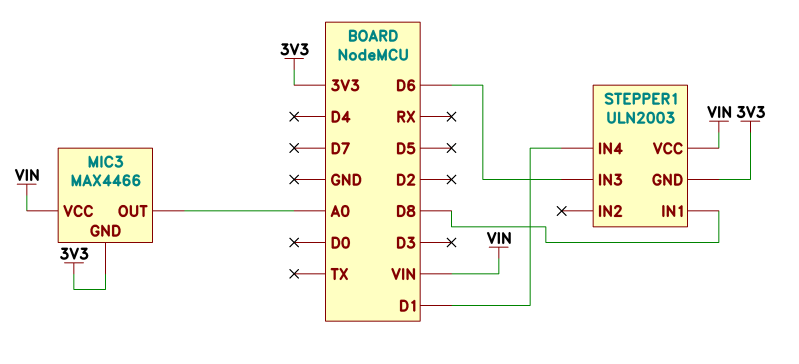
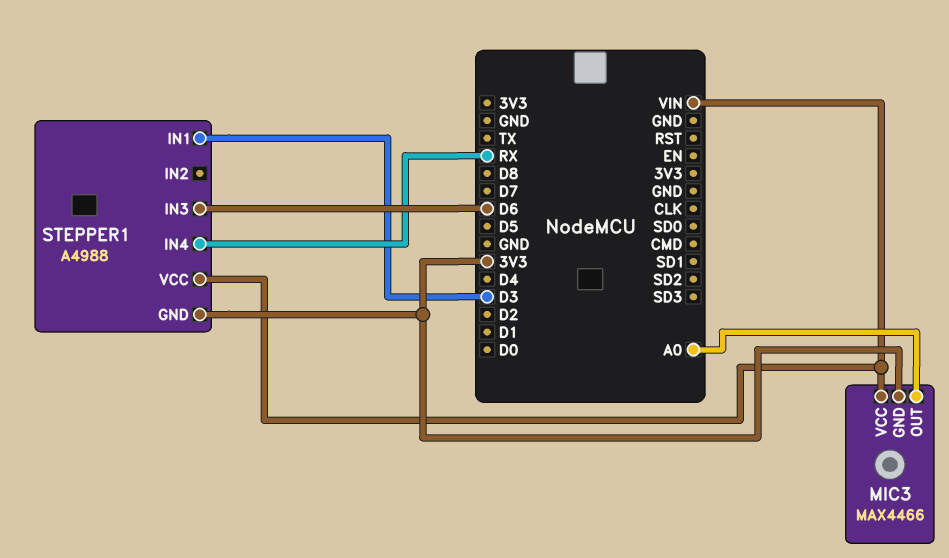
STEPPER1: ULN2003 -> A4988
STEPPER1 pin IN1: D8 -> D3
STEPPER1 pin IN4: D1 -> RX

